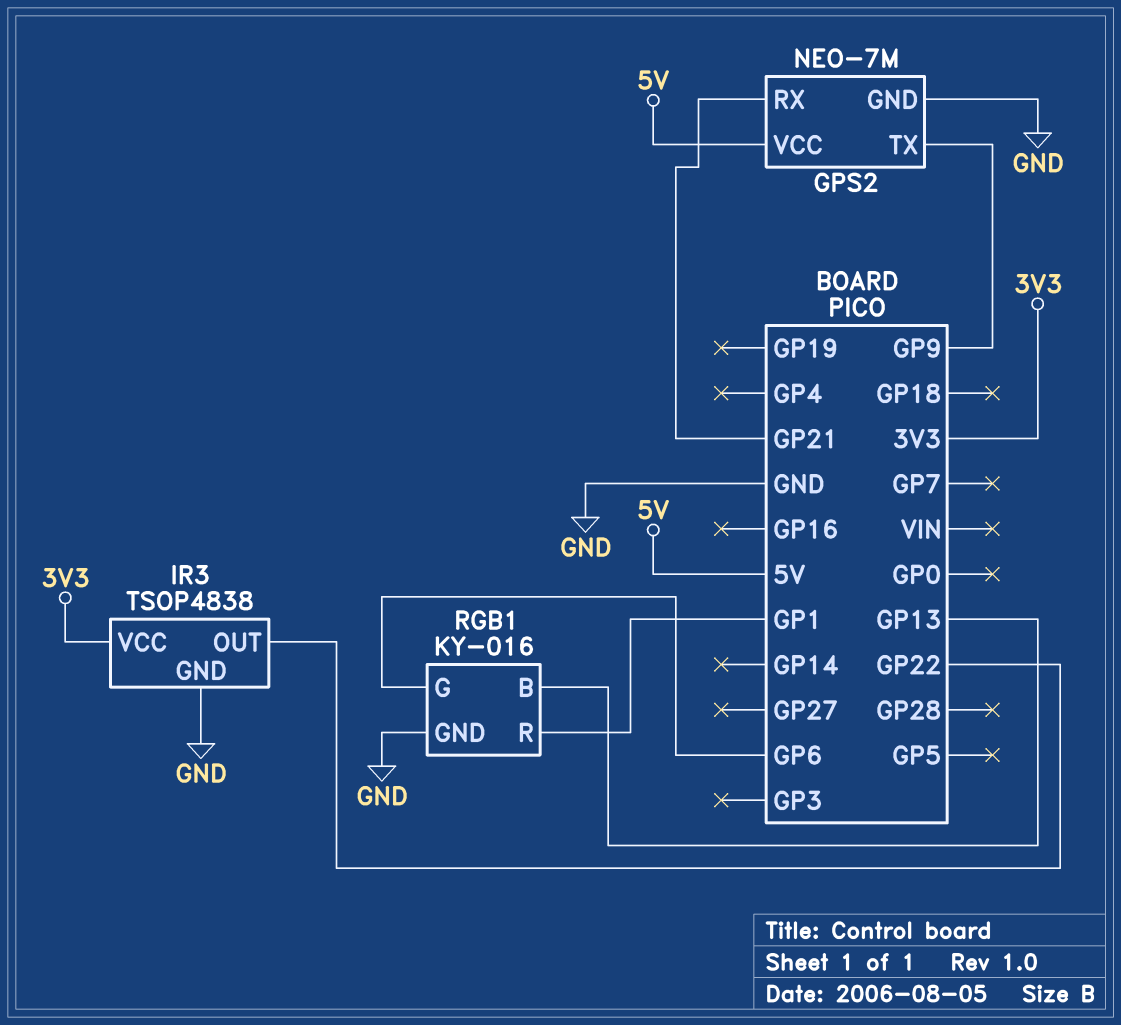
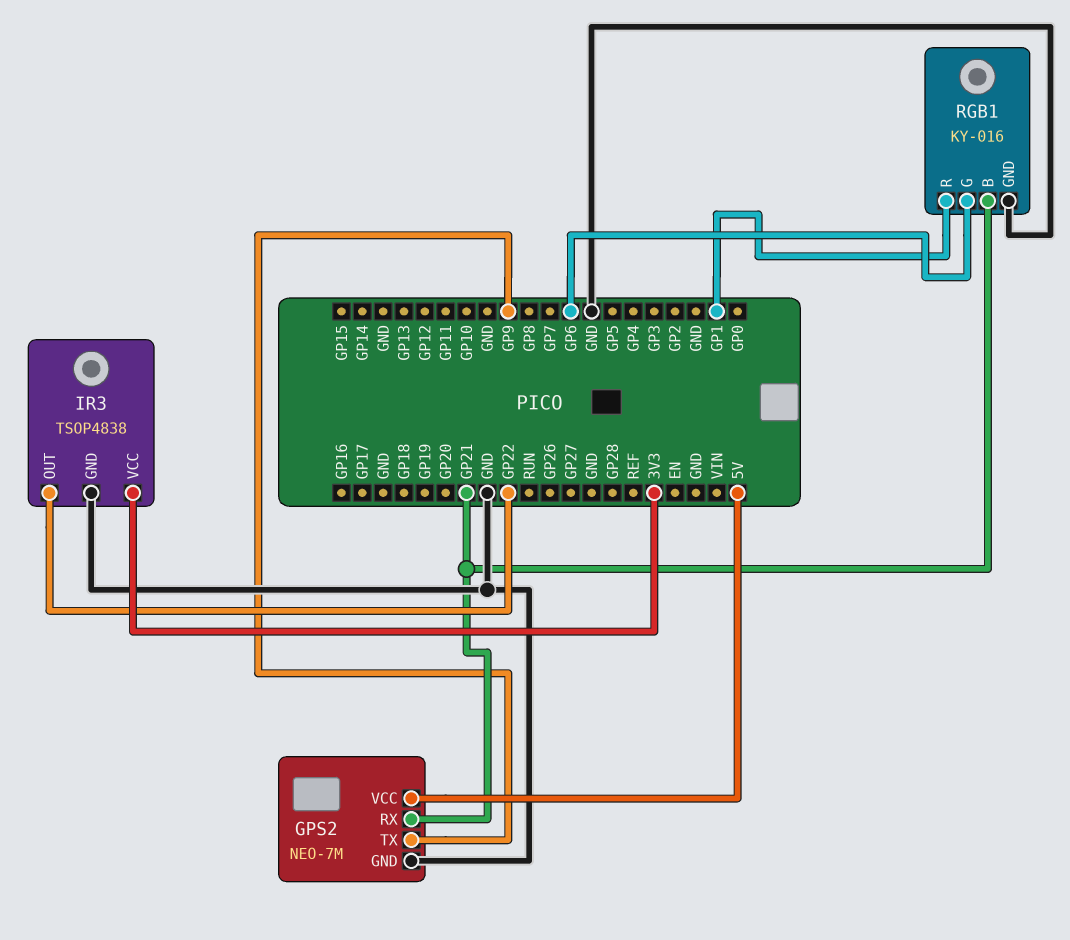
RGB1 pin B: GP13 -> GP21

